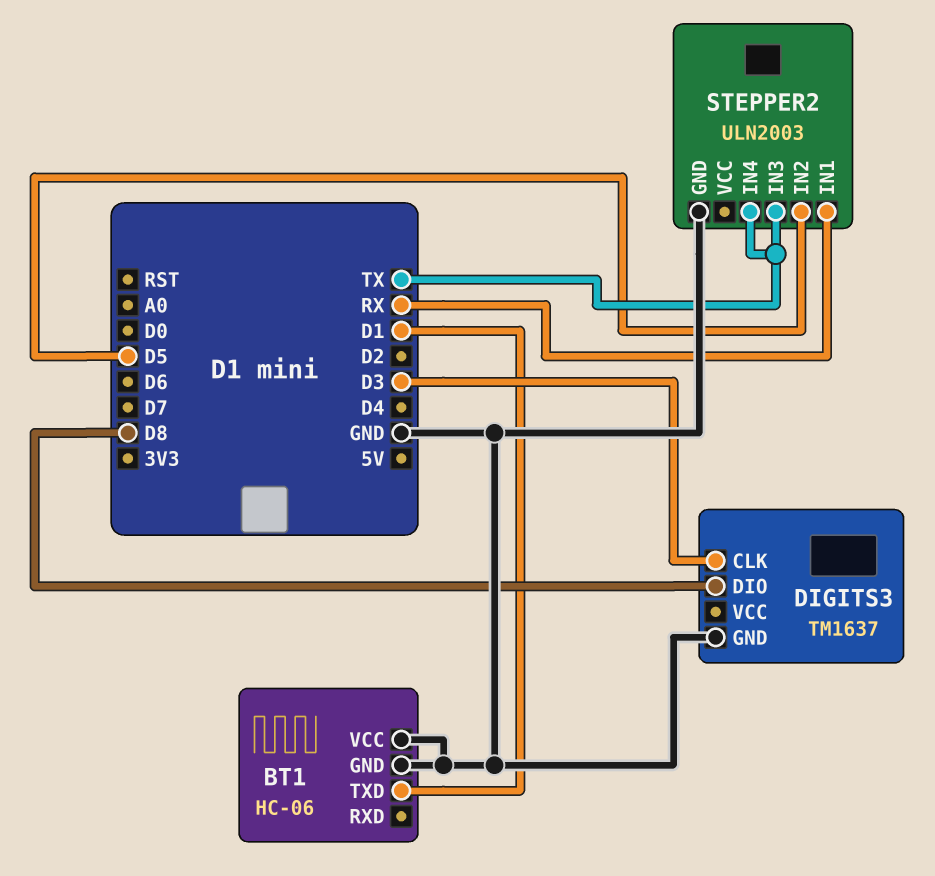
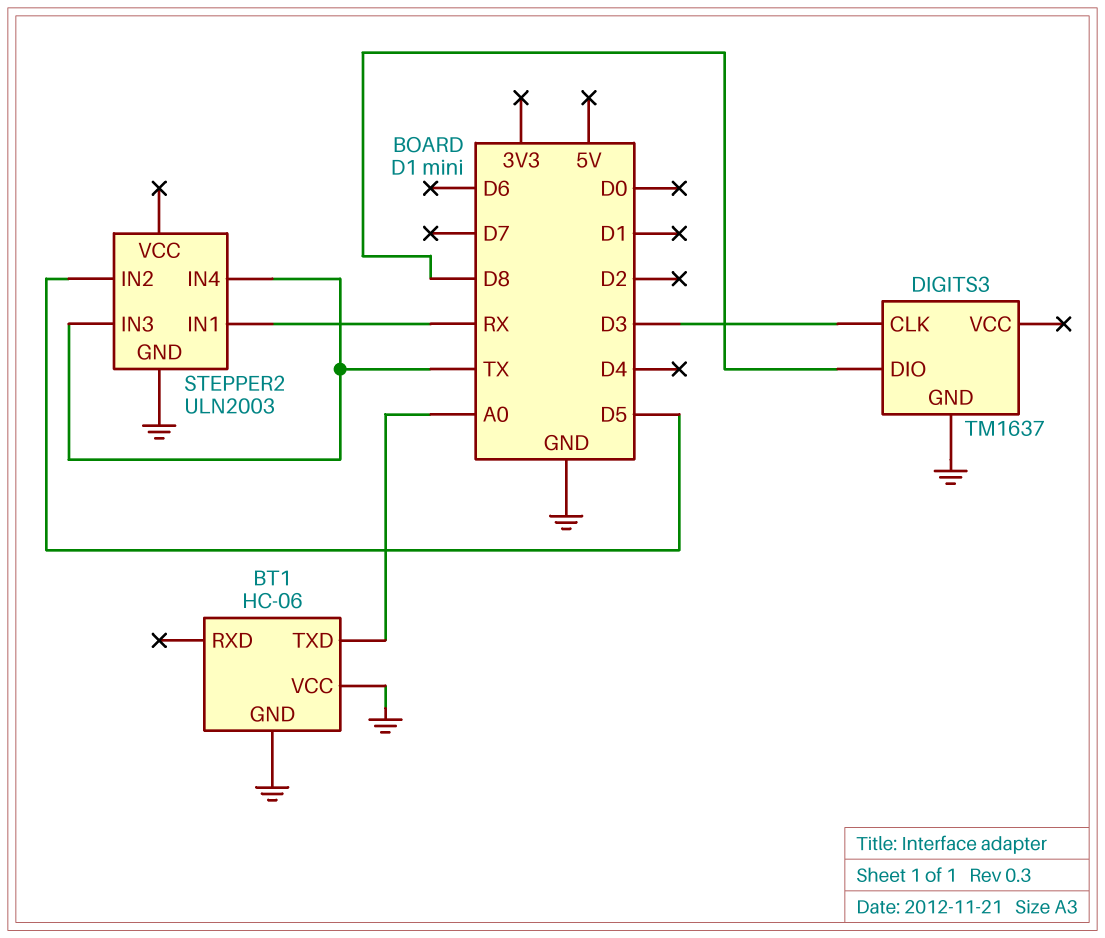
BT1 pin TXD: D1 -> A0

